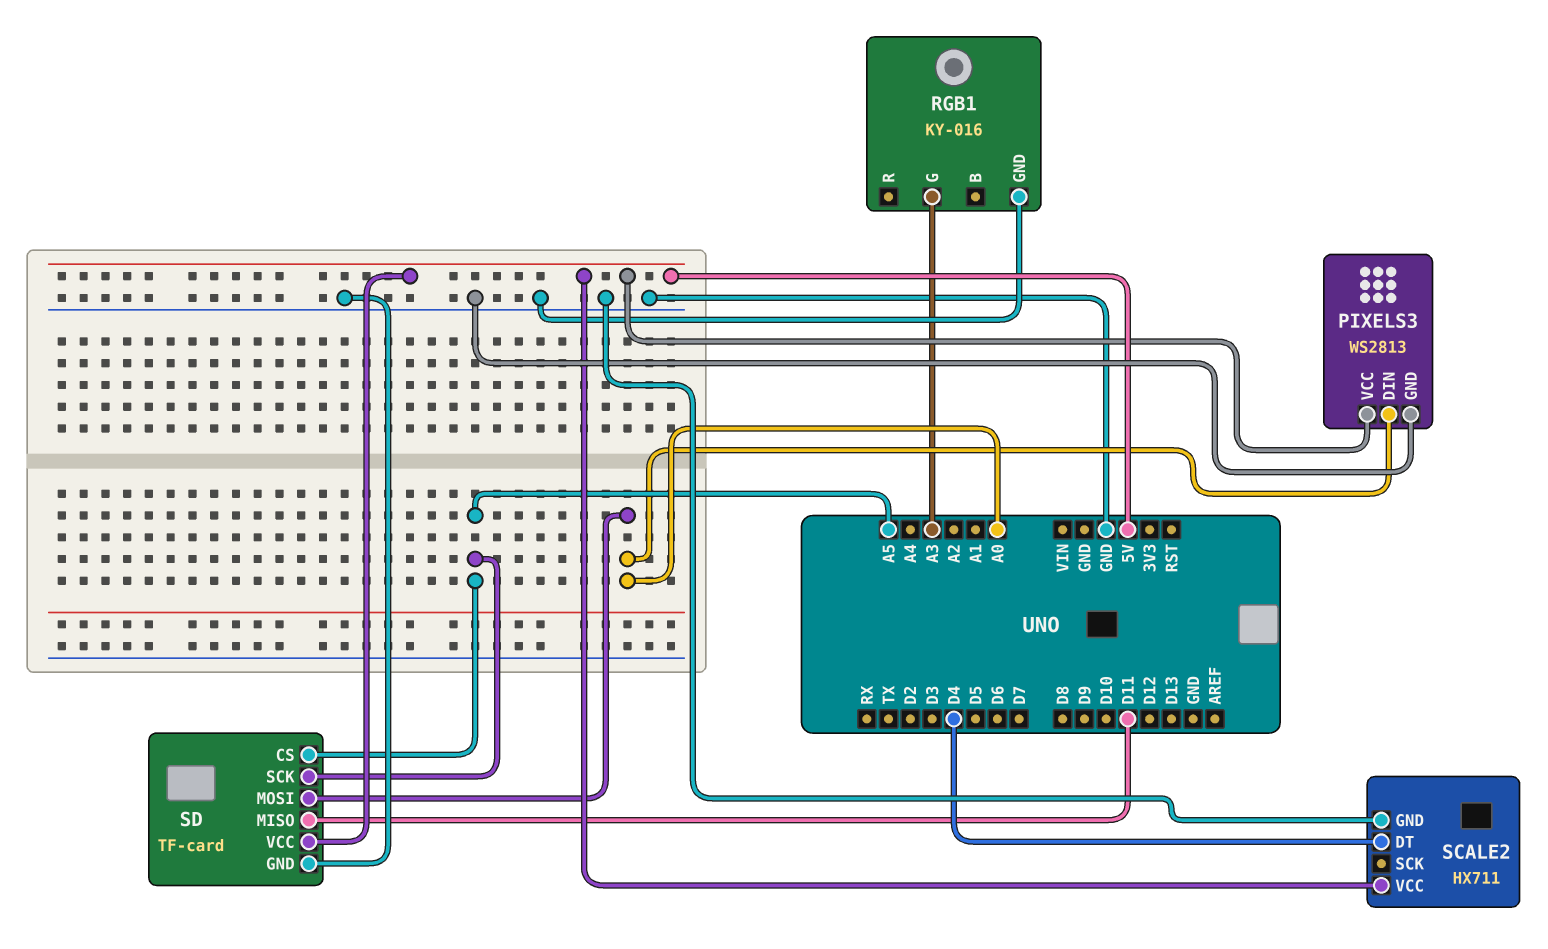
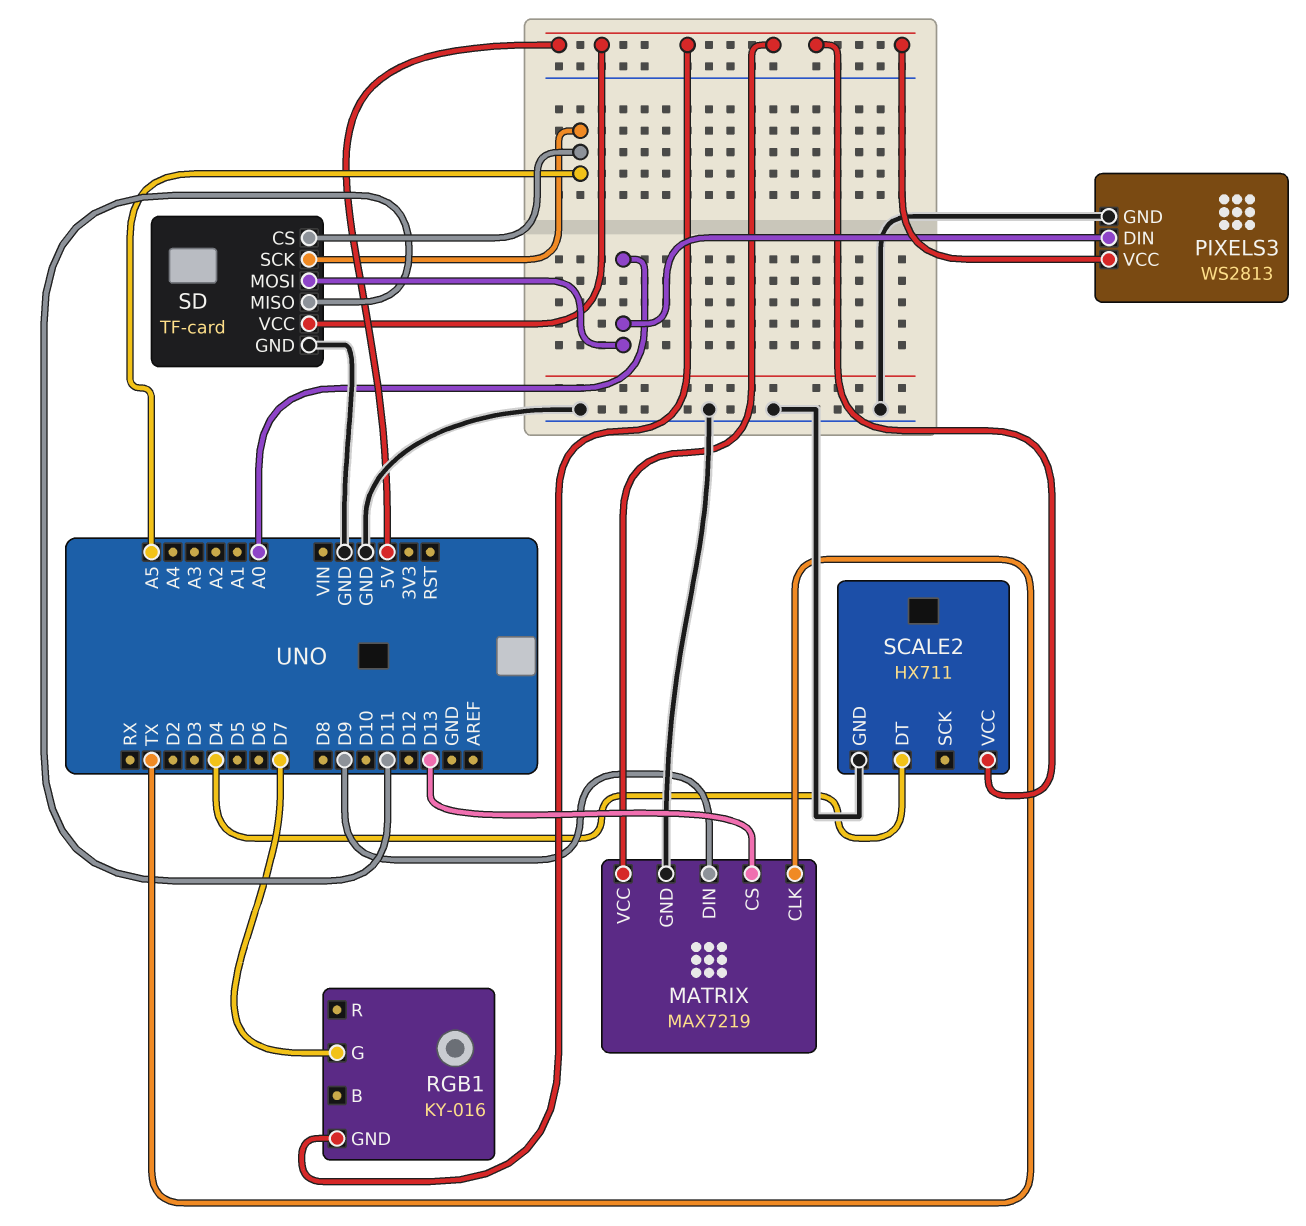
MATRIX: none -> MAX7219
MATRIX pin CLK: none -> TX
MATRIX pin CS: none -> D13
MATRIX pin DIN: none -> D9
MATRIX pin GND: none -> GND
MATRIX pin VCC: none -> 5V
RGB1 pin G: A3 -> D7
RGB1 pin GND: GND -> 5V

